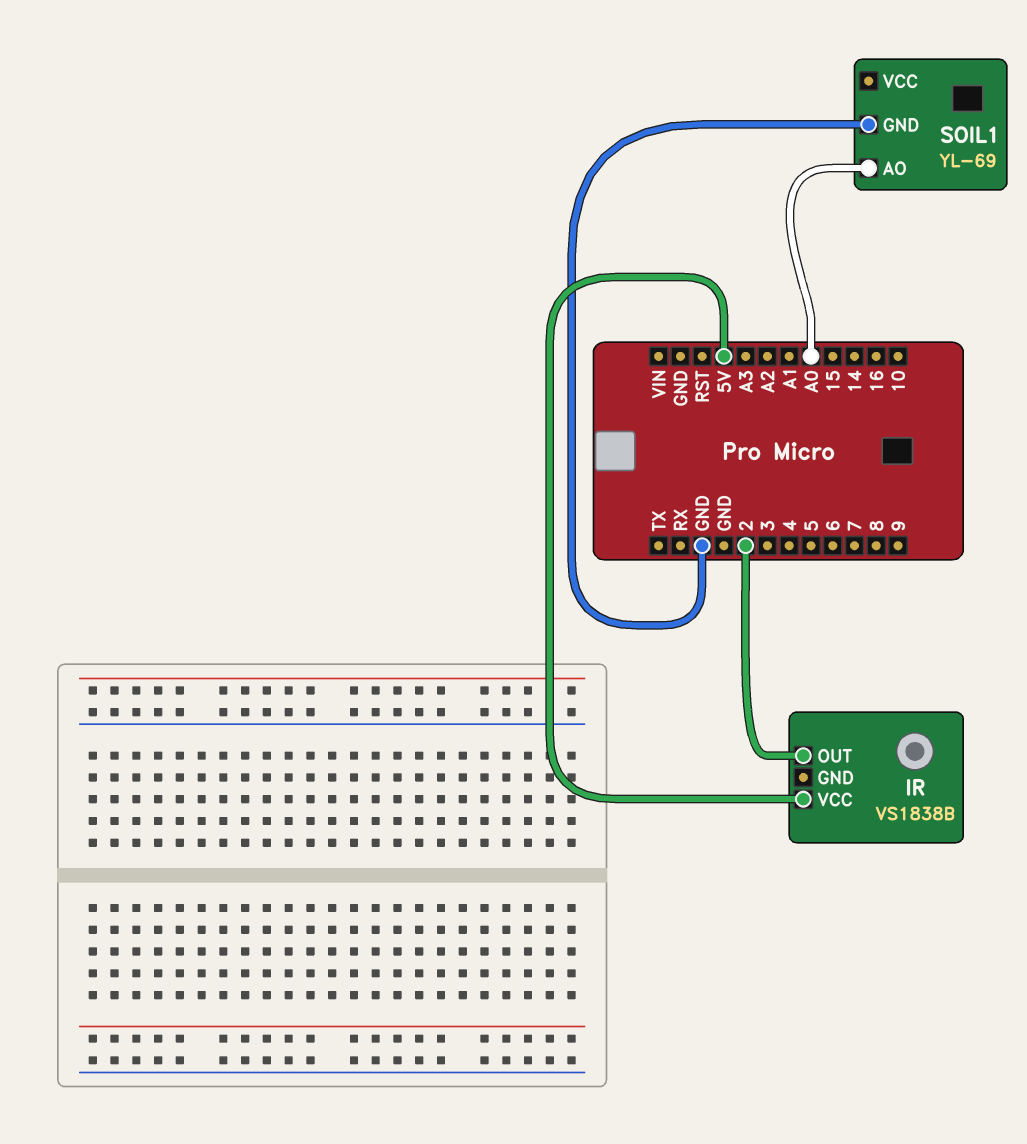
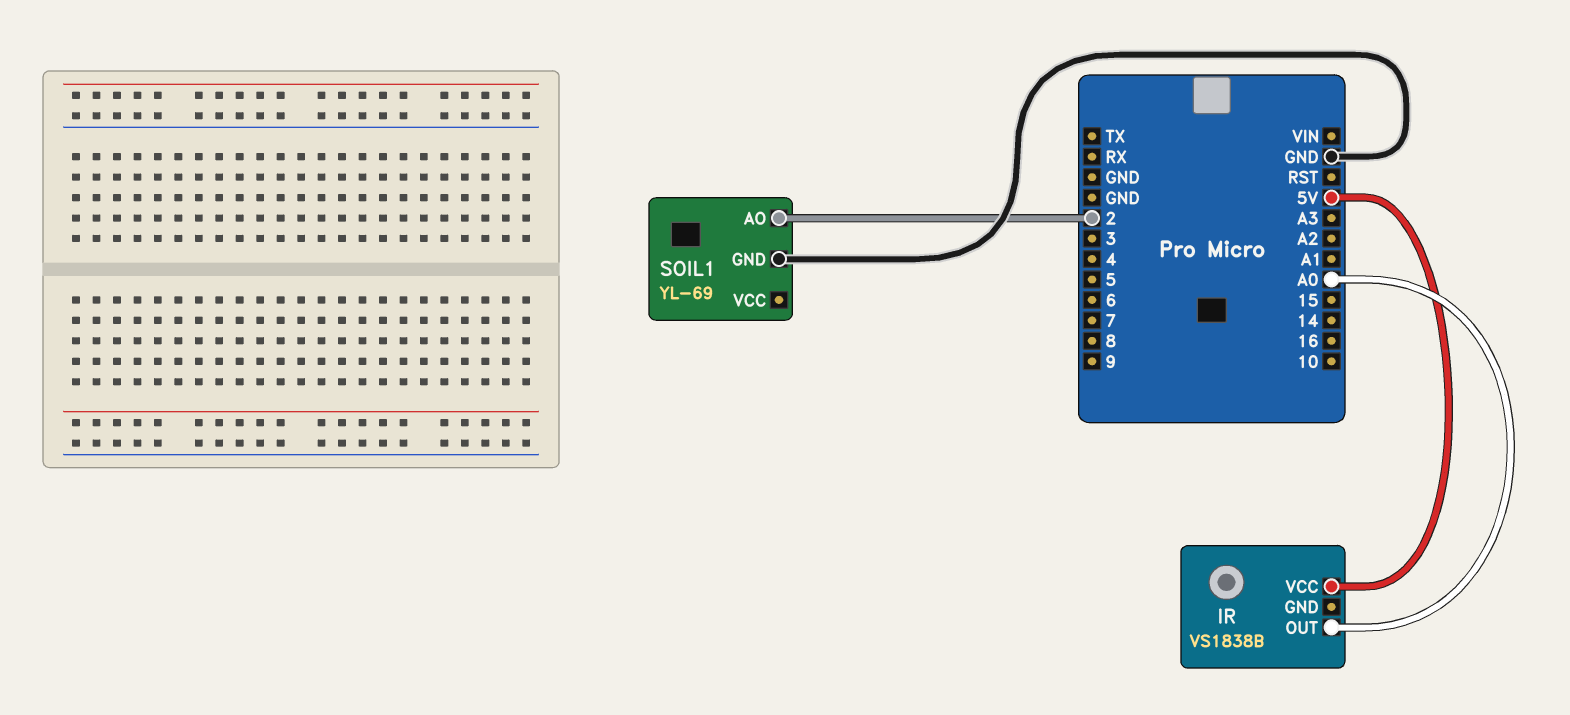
IR pin OUT: 2 -> A0
SOIL1 pin AO: A0 -> 2

